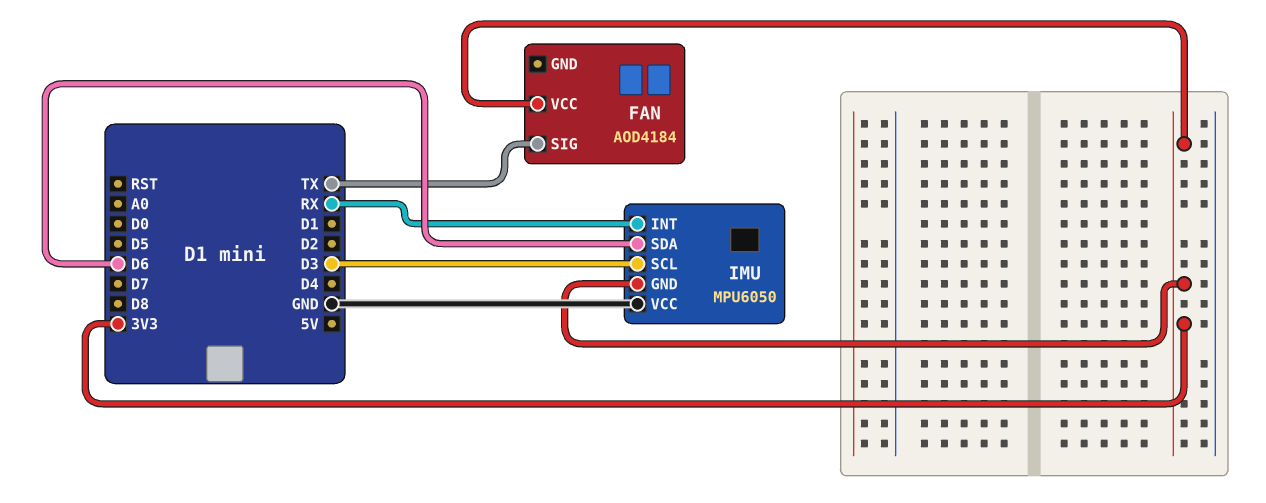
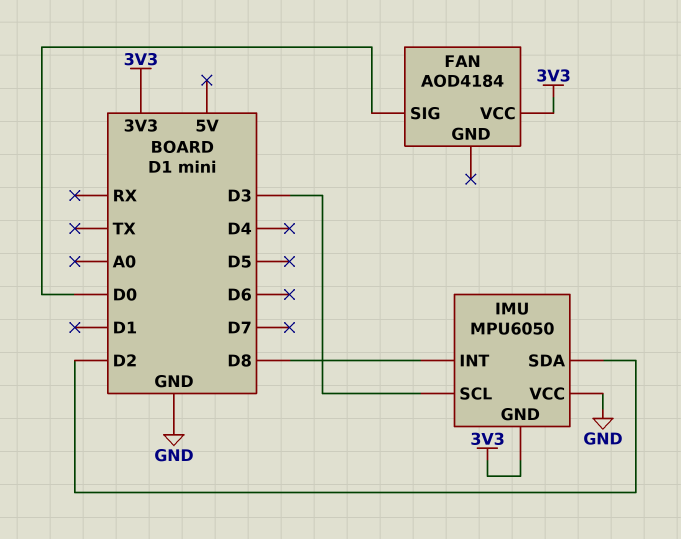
FAN pin SIG: TX -> D0
IMU pin INT: RX -> D8
IMU pin SDA: D6 -> D2

